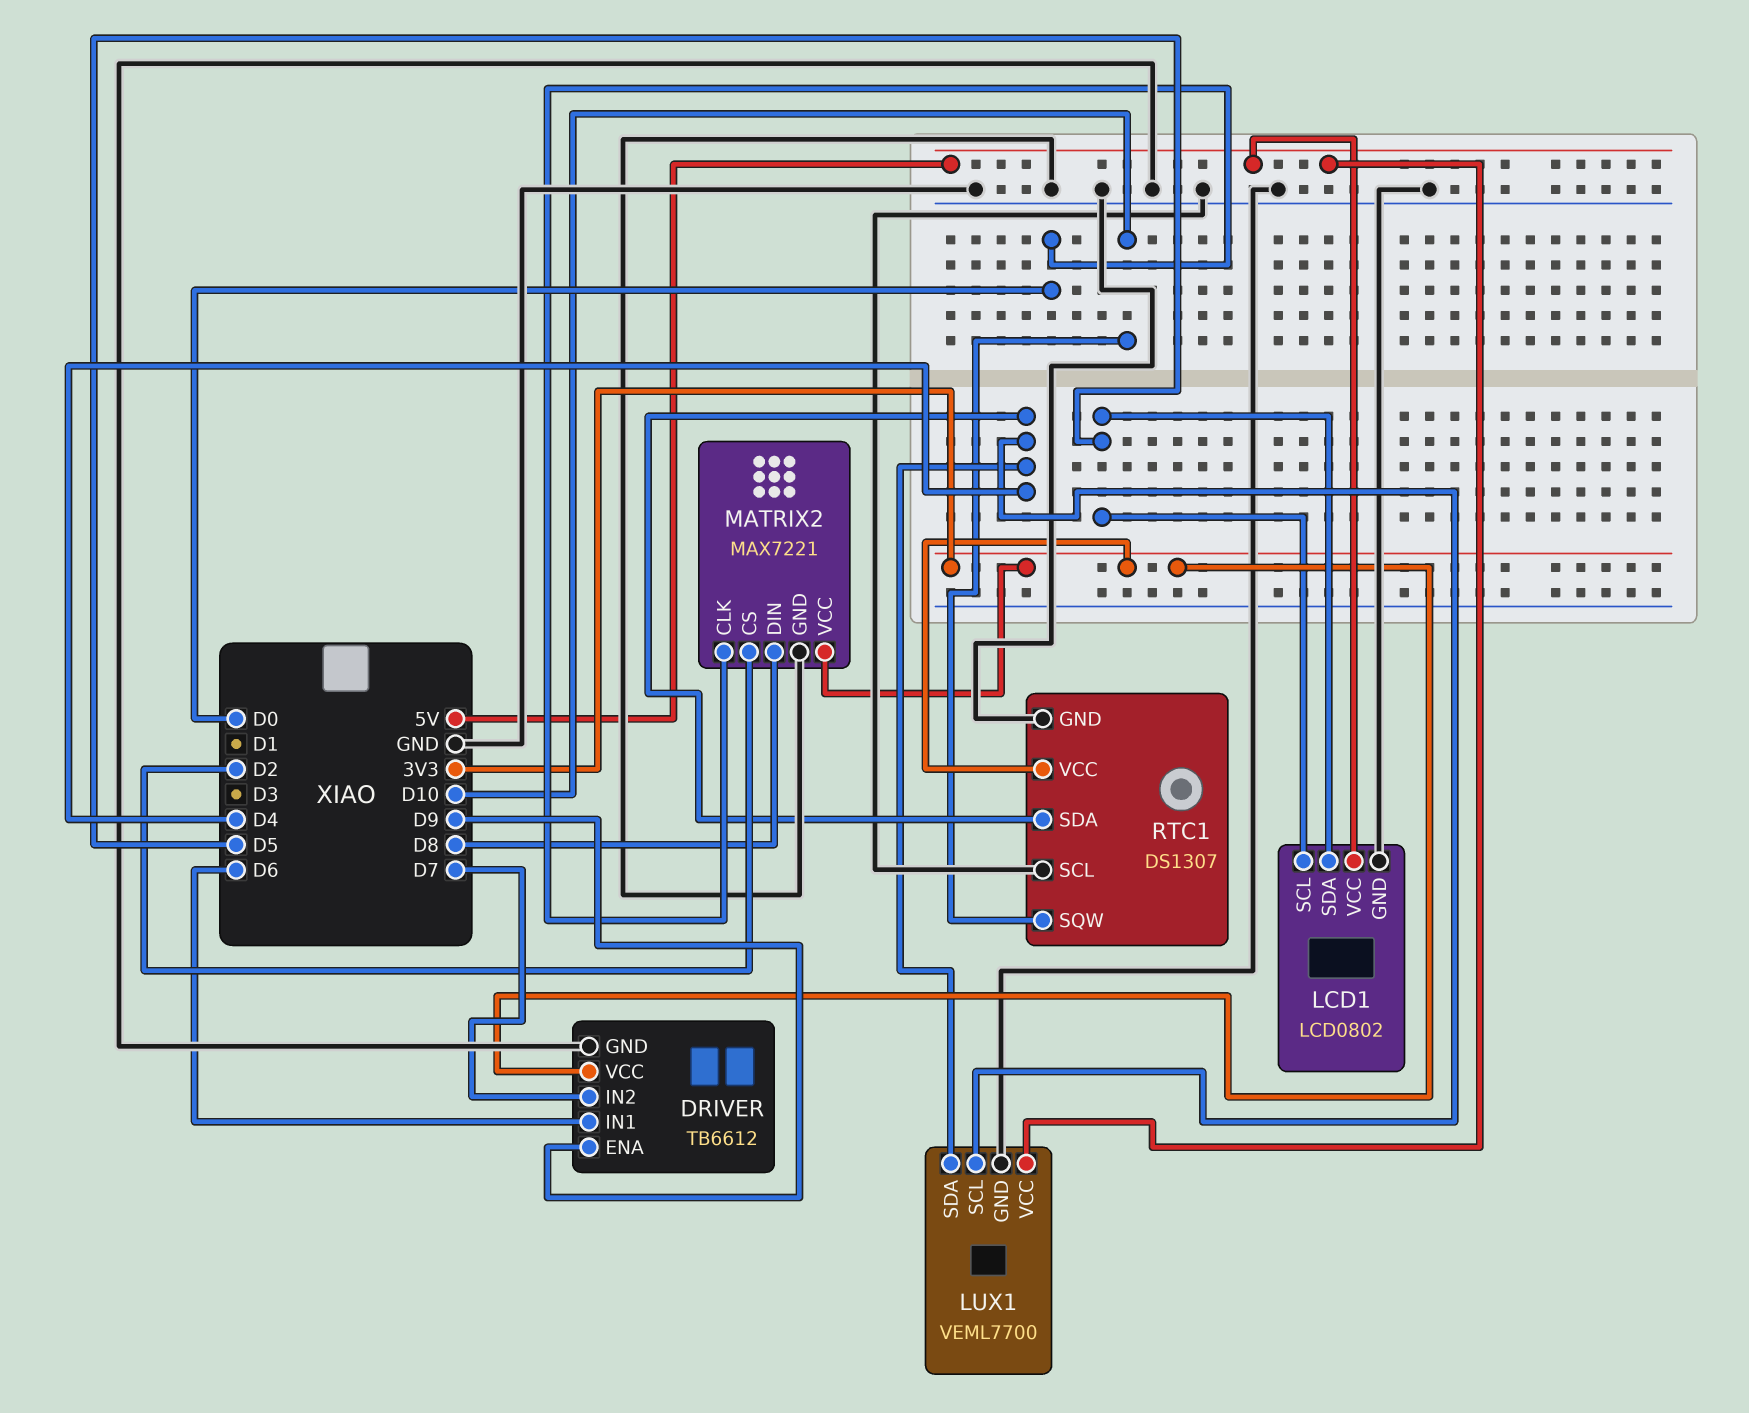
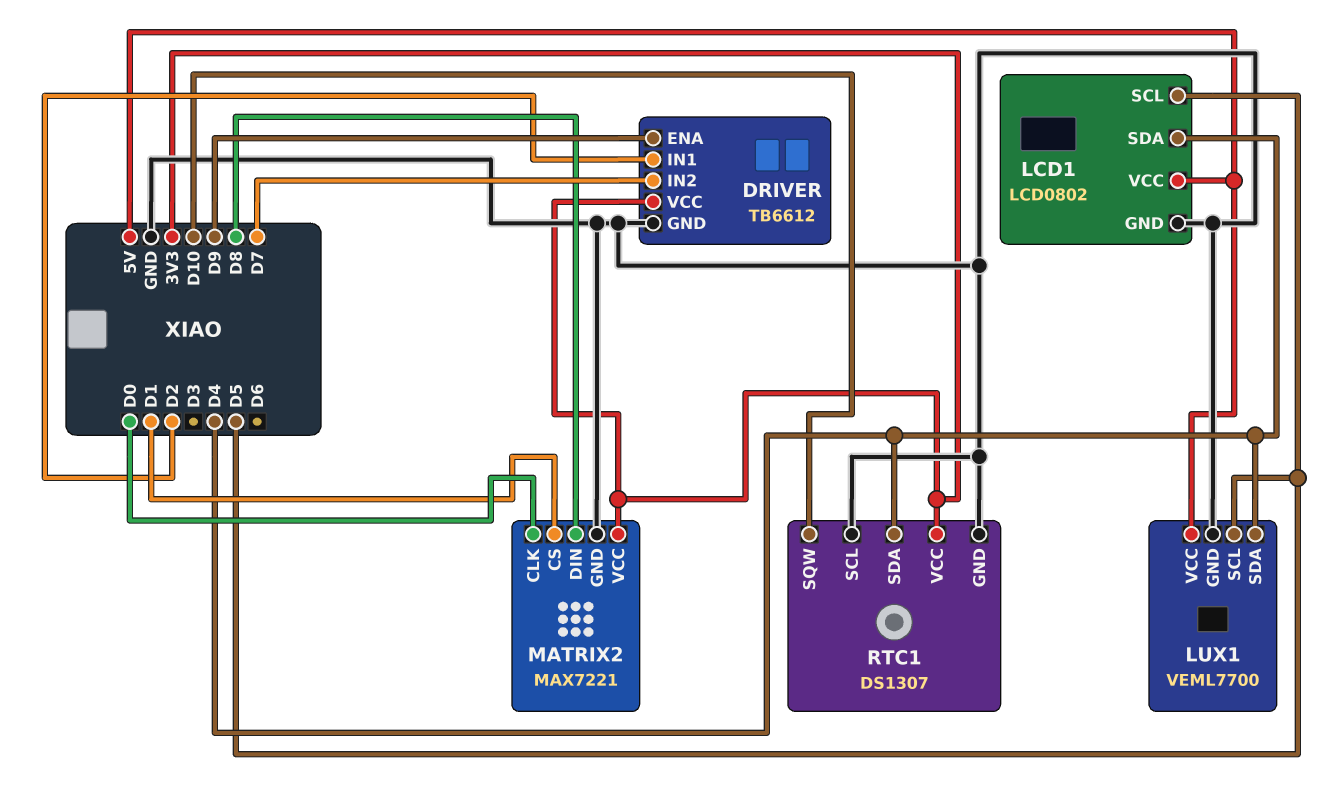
DRIVER pin IN1: D6 -> D2
LCD1 pin SDA: D5 -> D4
LUX1 pin SCL: D4 -> D5
MATRIX2 pin CS: D2 -> D1

